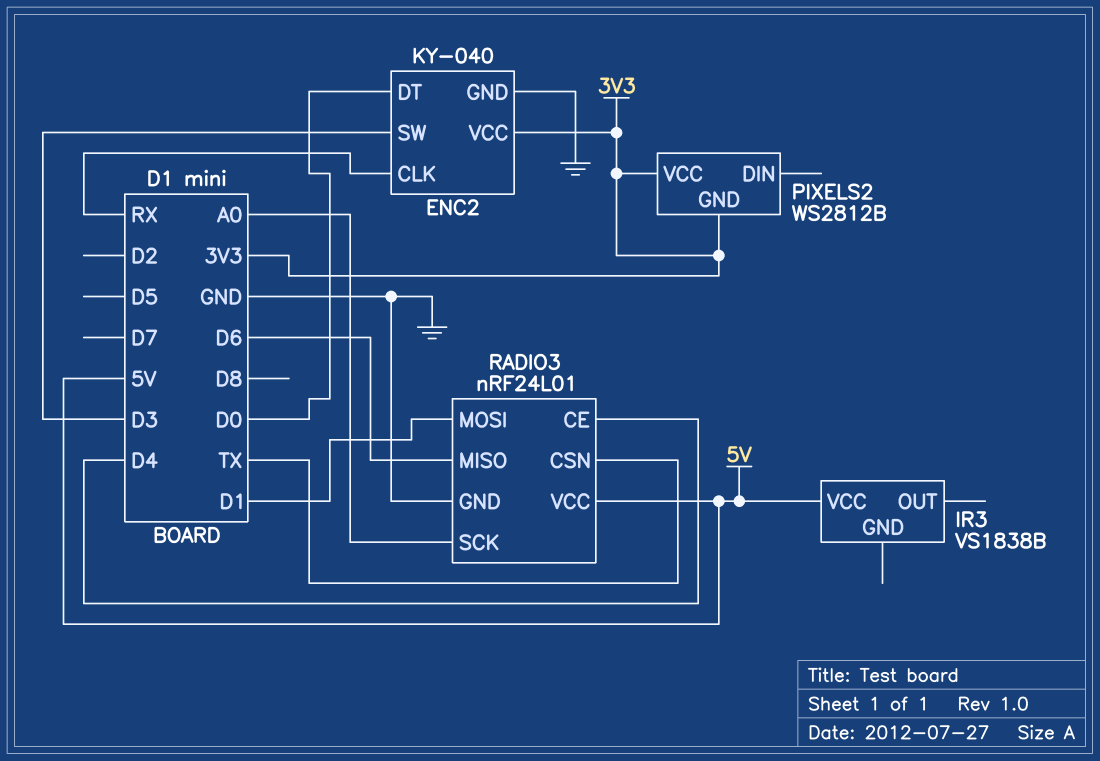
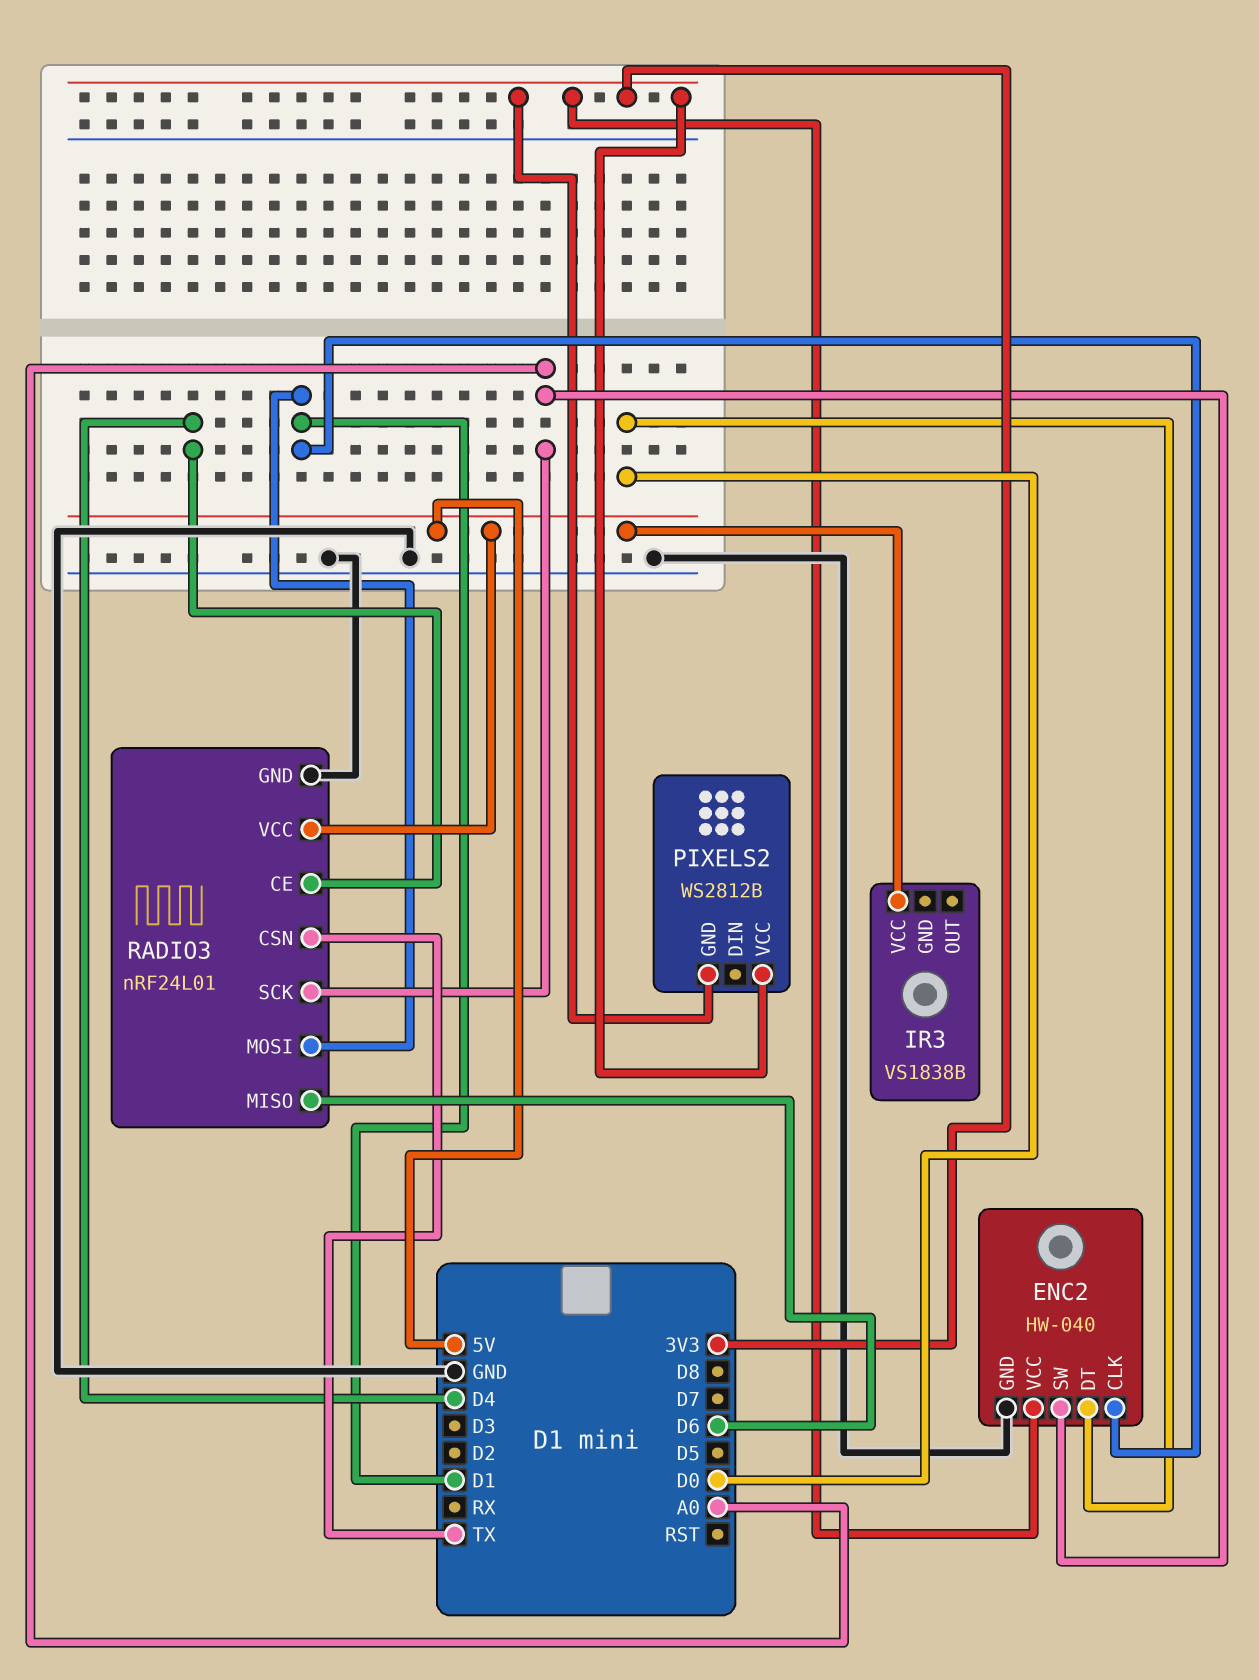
ENC2: KY-040 -> HW-040
ENC2 pin CLK: RX -> D1
ENC2 pin SW: D3 -> A0

